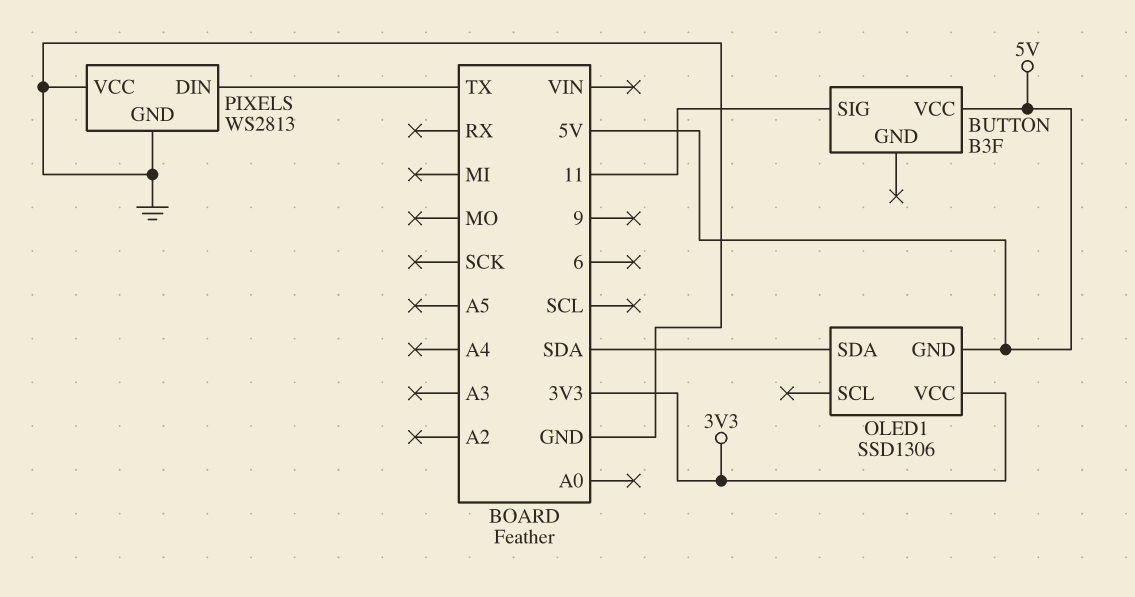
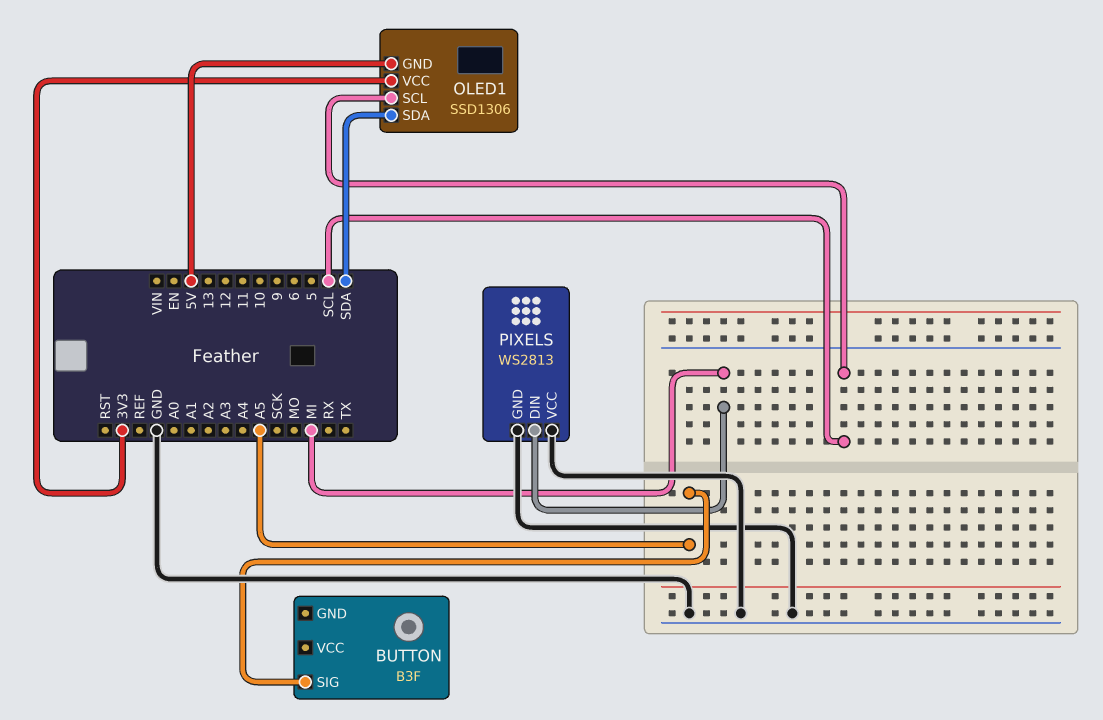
BUTTON pin SIG: 11 -> A5
BUTTON pin VCC: 5V -> none
OLED1 pin SCL: none -> SCL
PIXELS pin DIN: TX -> MI

